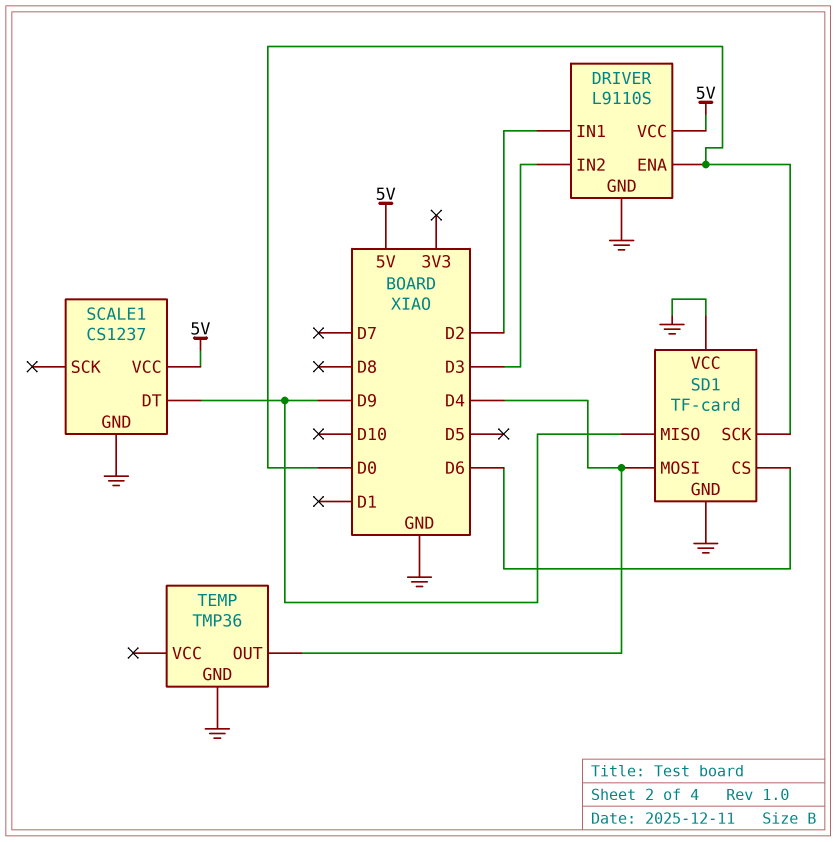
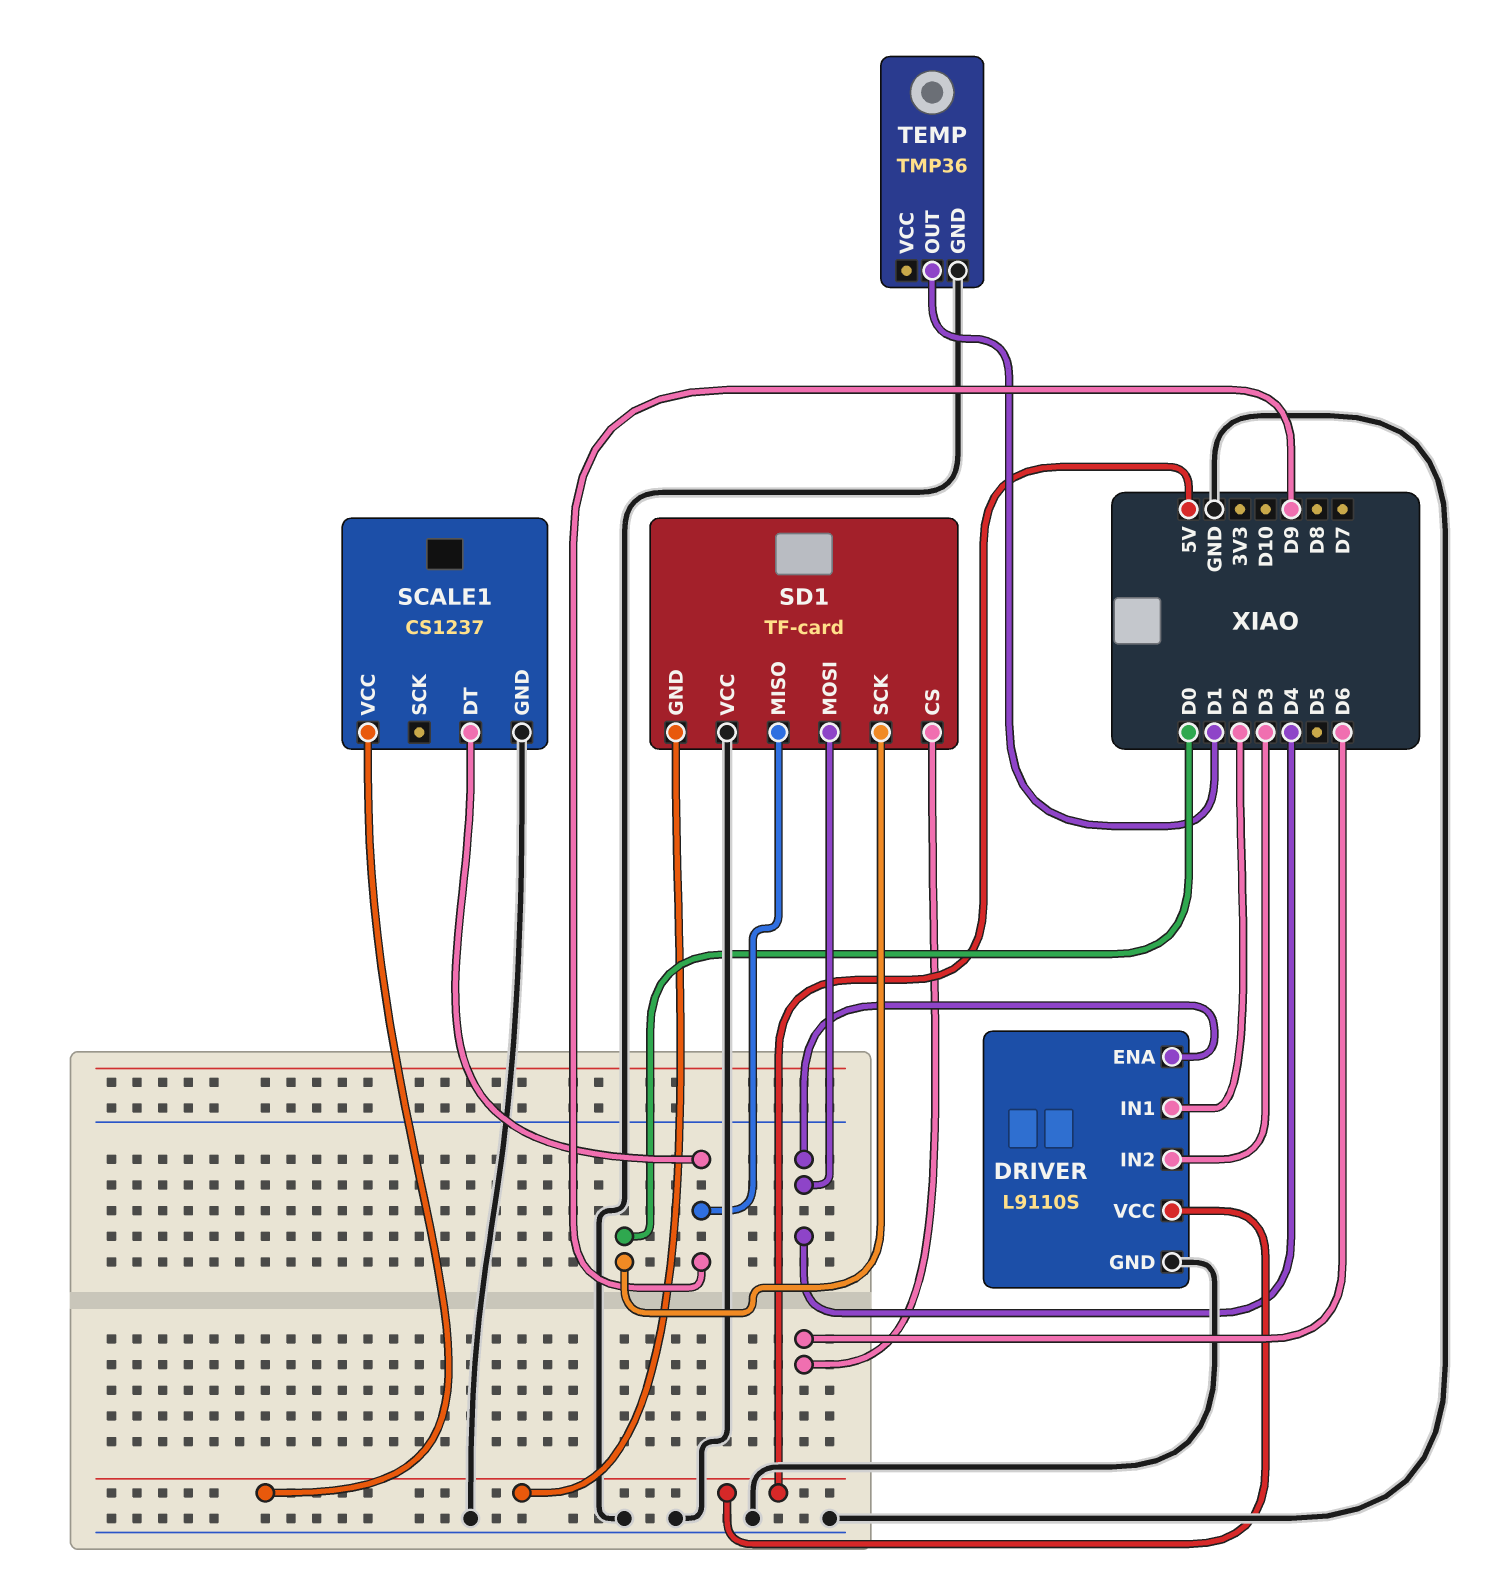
DRIVER pin ENA: D0 -> D4
SD1 pin GND: GND -> 5V
TEMP pin OUT: D4 -> D1

